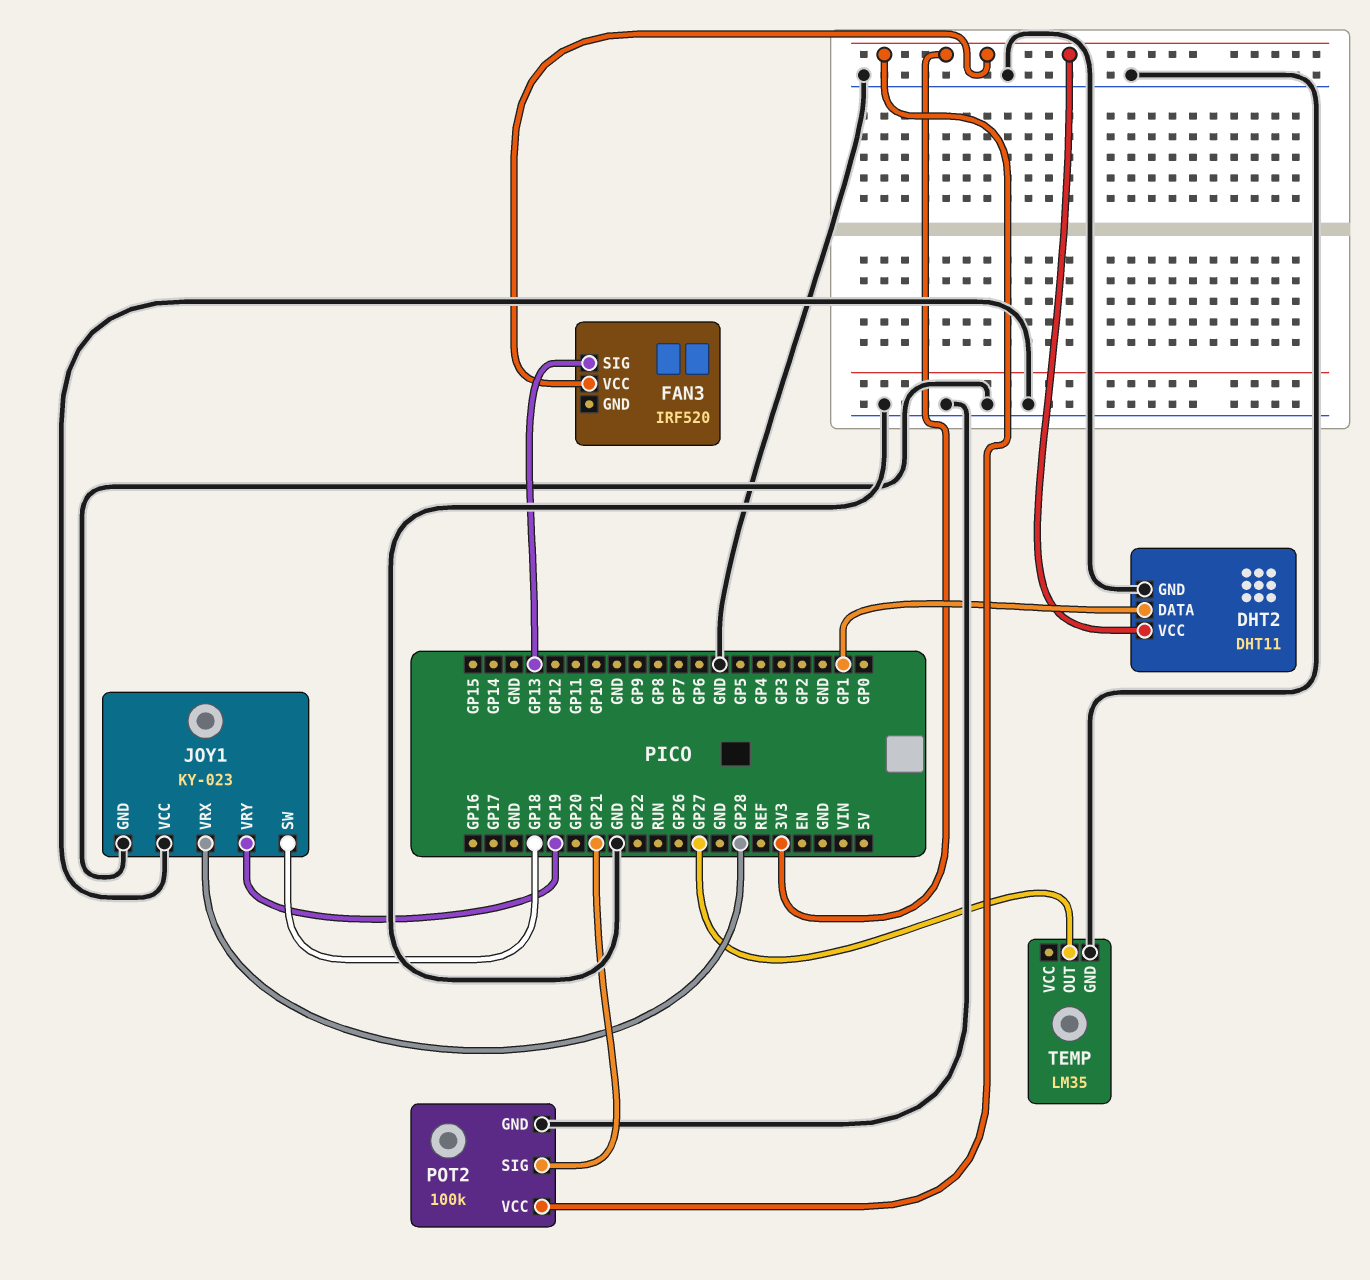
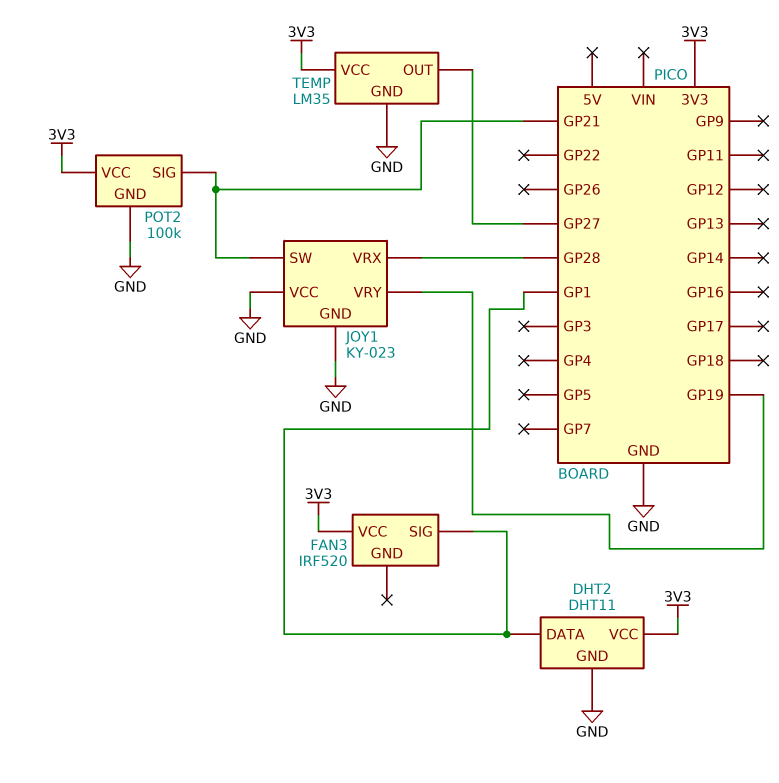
FAN3 pin SIG: GP13 -> GP1
JOY1 pin SW: GP18 -> GP21
TEMP pin VCC: none -> 3V3

